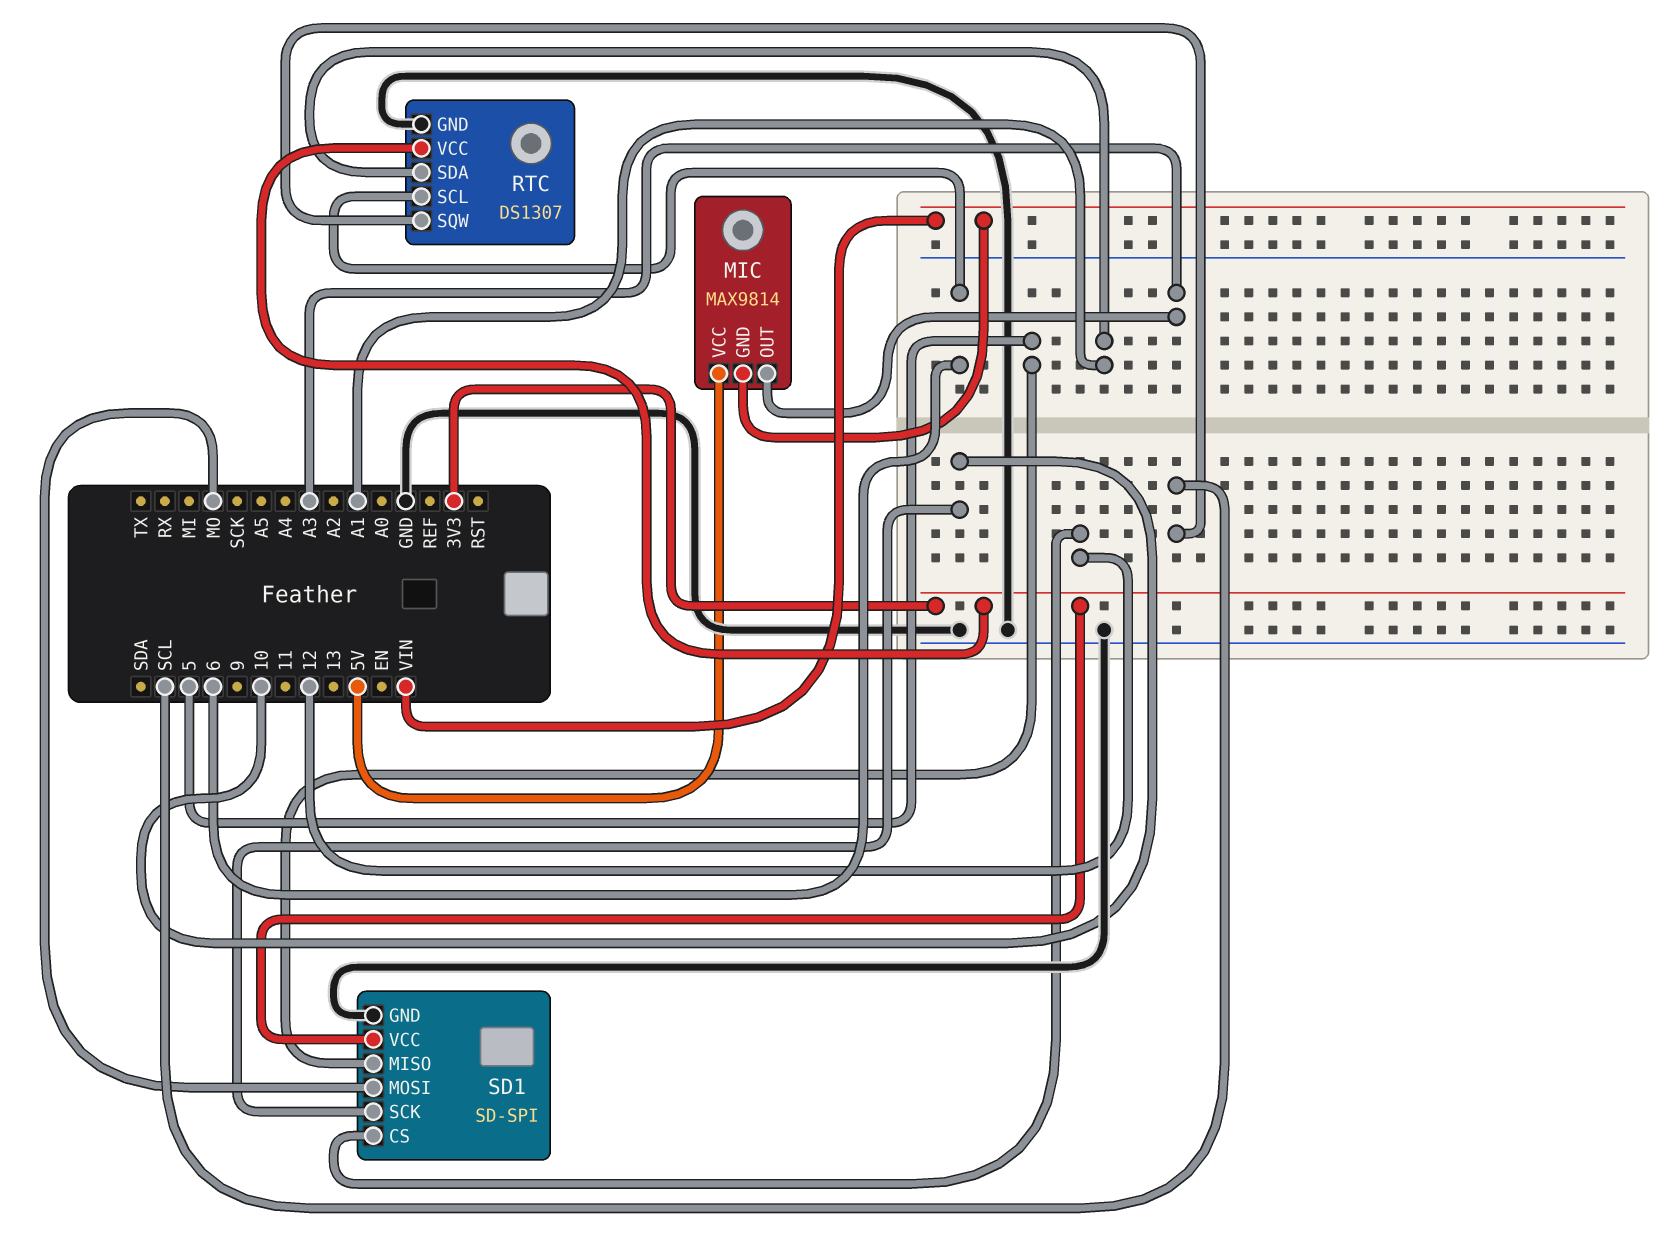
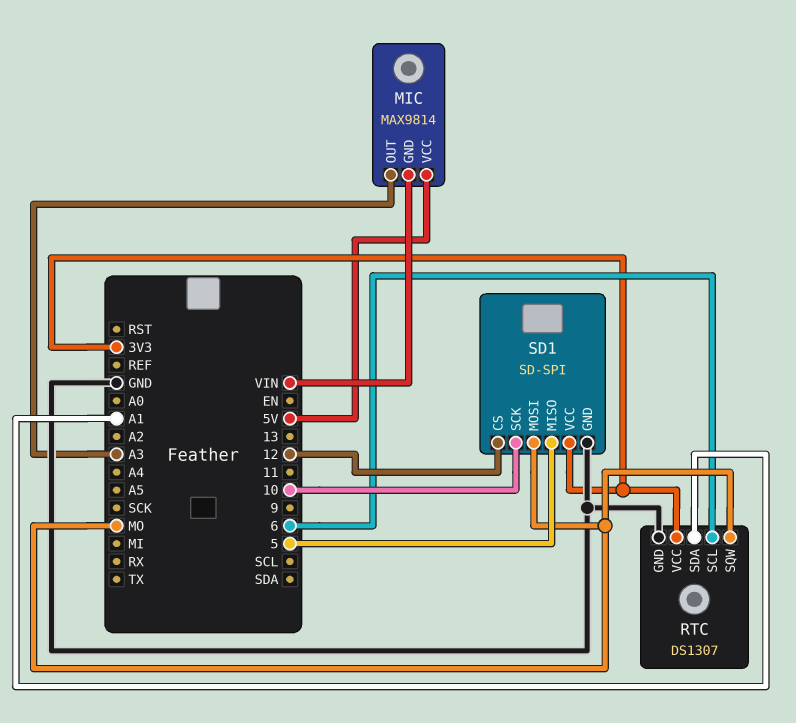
RTC pin SQW: SCL -> MO

